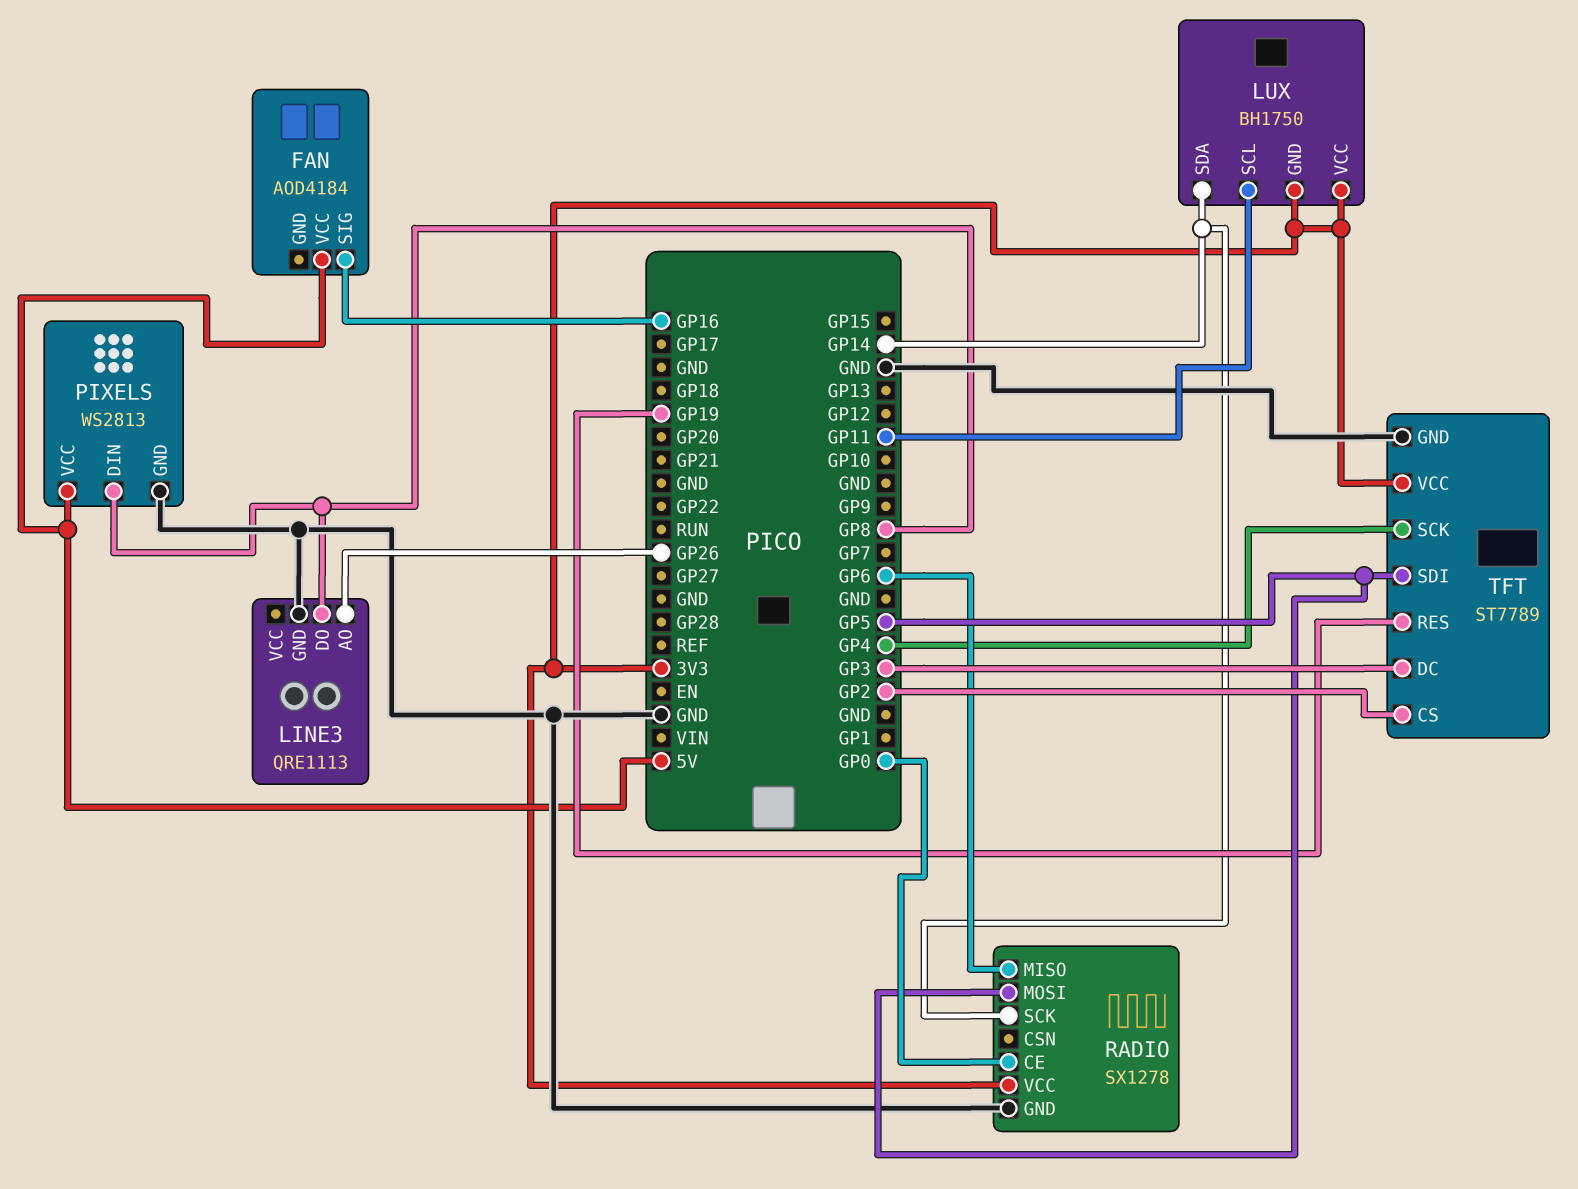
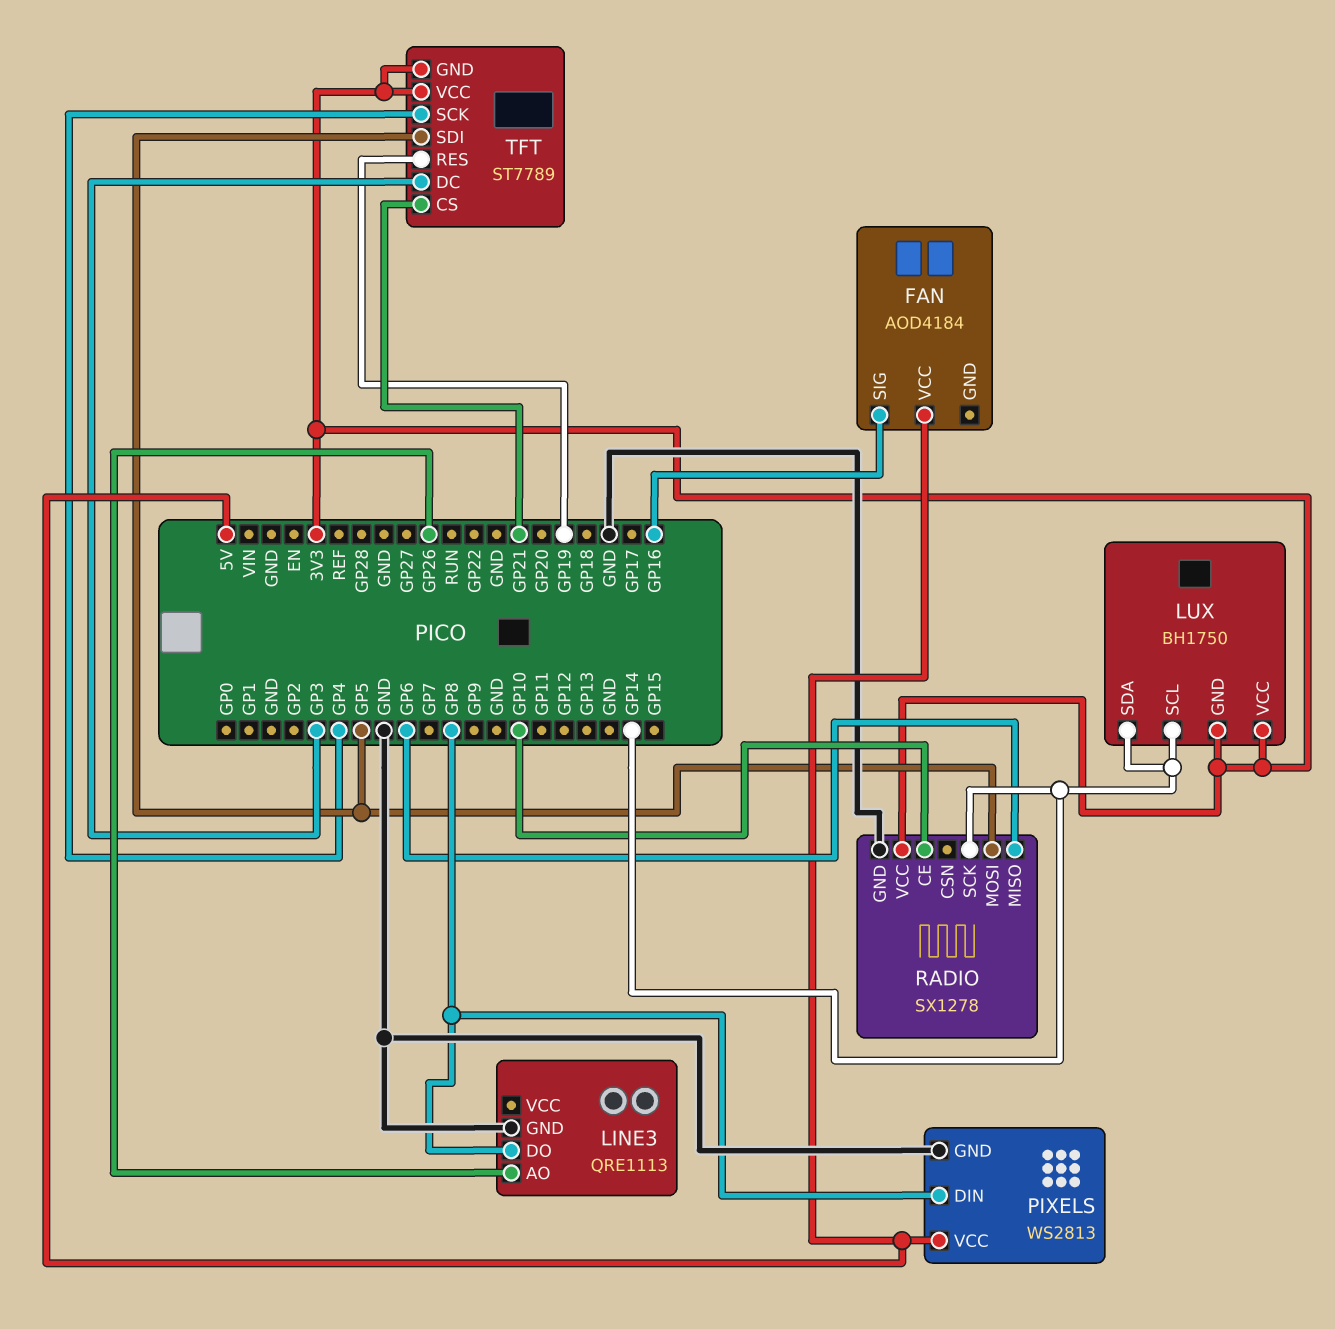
LUX pin SCL: GP11 -> GP14
RADIO pin CE: GP0 -> GP10
TFT pin CS: GP2 -> GP21
TFT pin GND: GND -> 3V3

